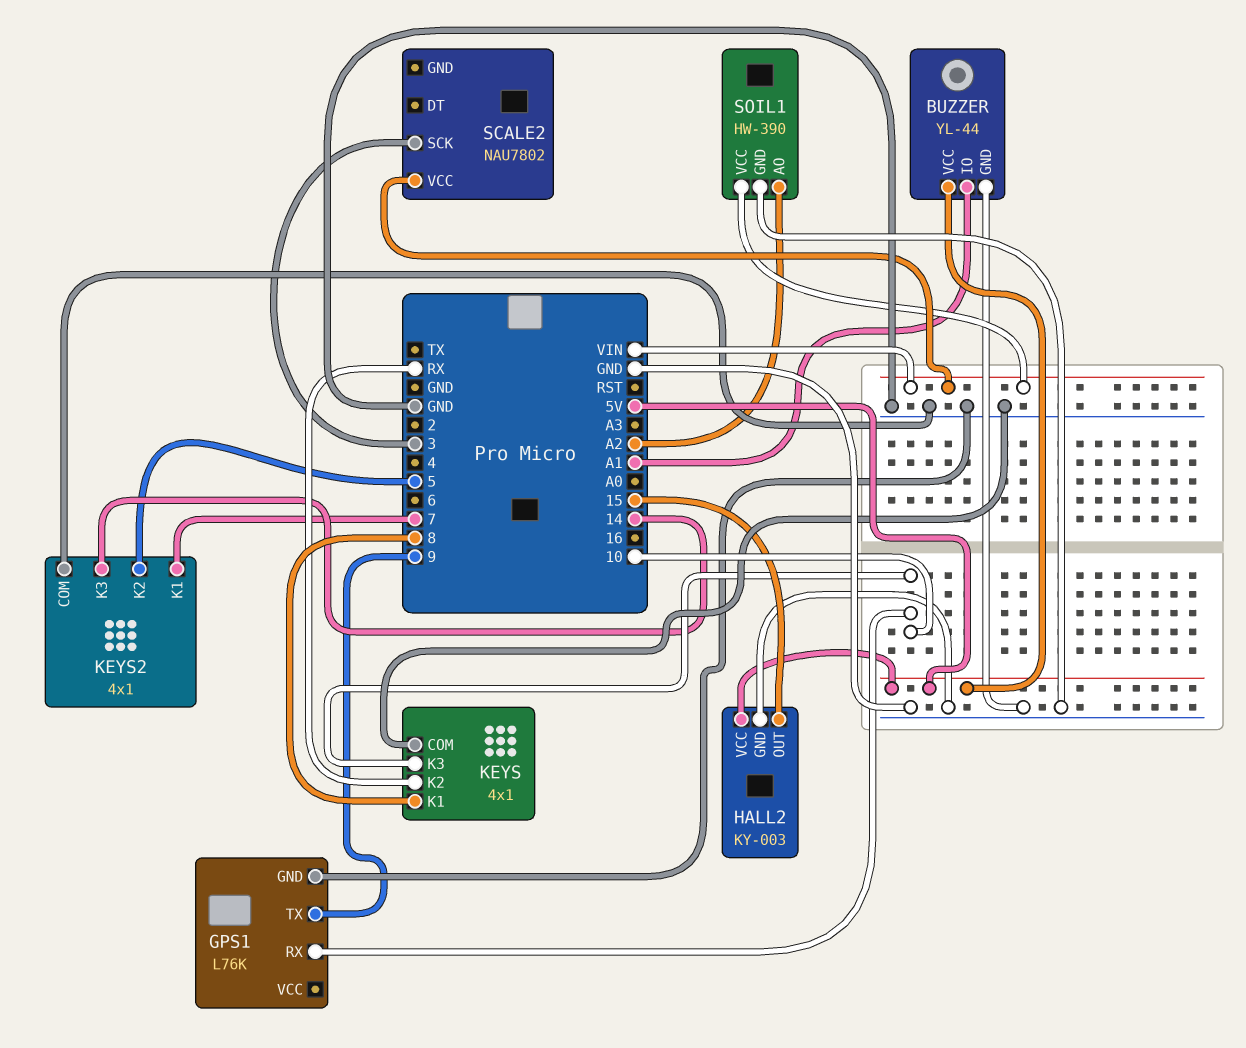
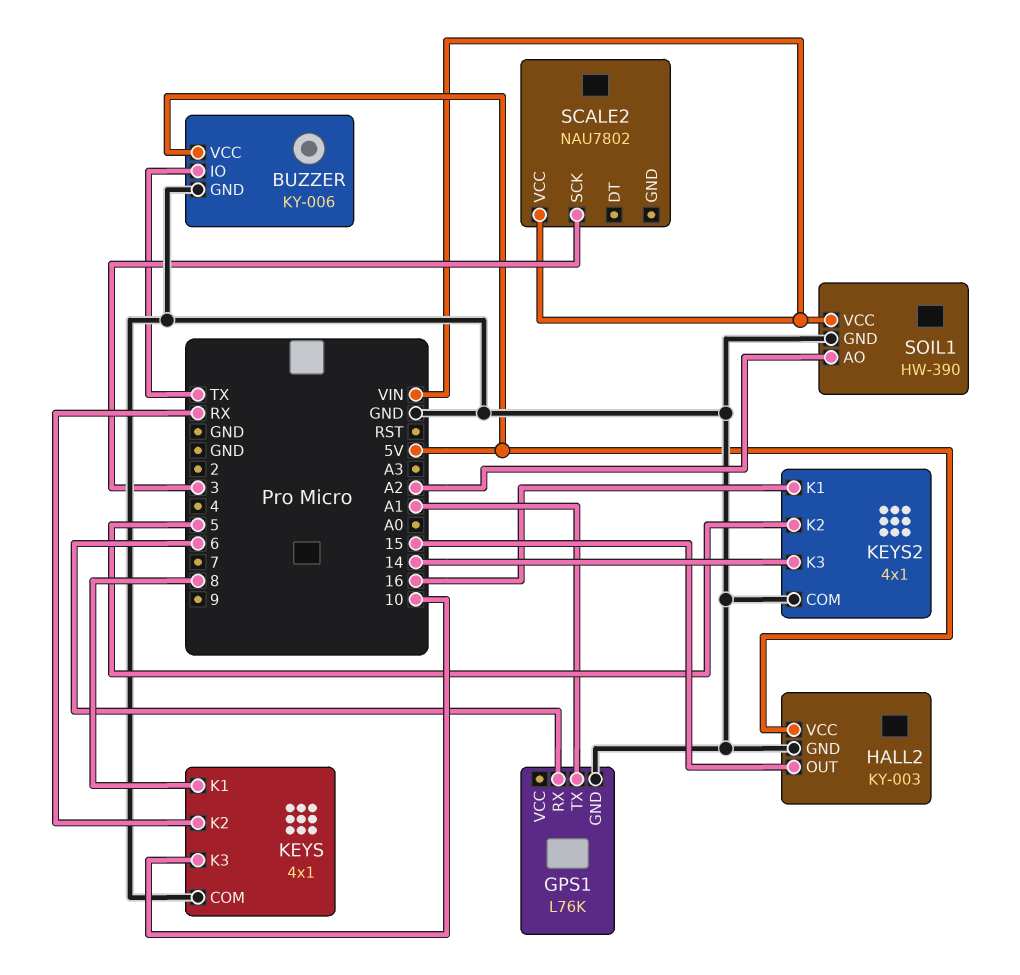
BUZZER: YL-44 -> KY-006
BUZZER pin IO: A1 -> TX
GPS1 pin RX: 10 -> 6
GPS1 pin TX: 9 -> A1
KEYS2 pin K1: 7 -> 16

